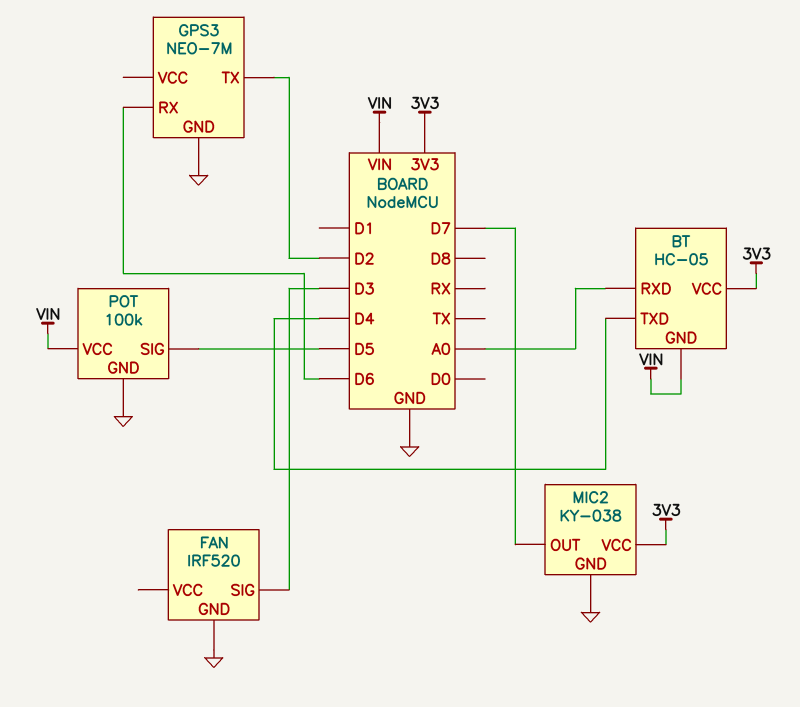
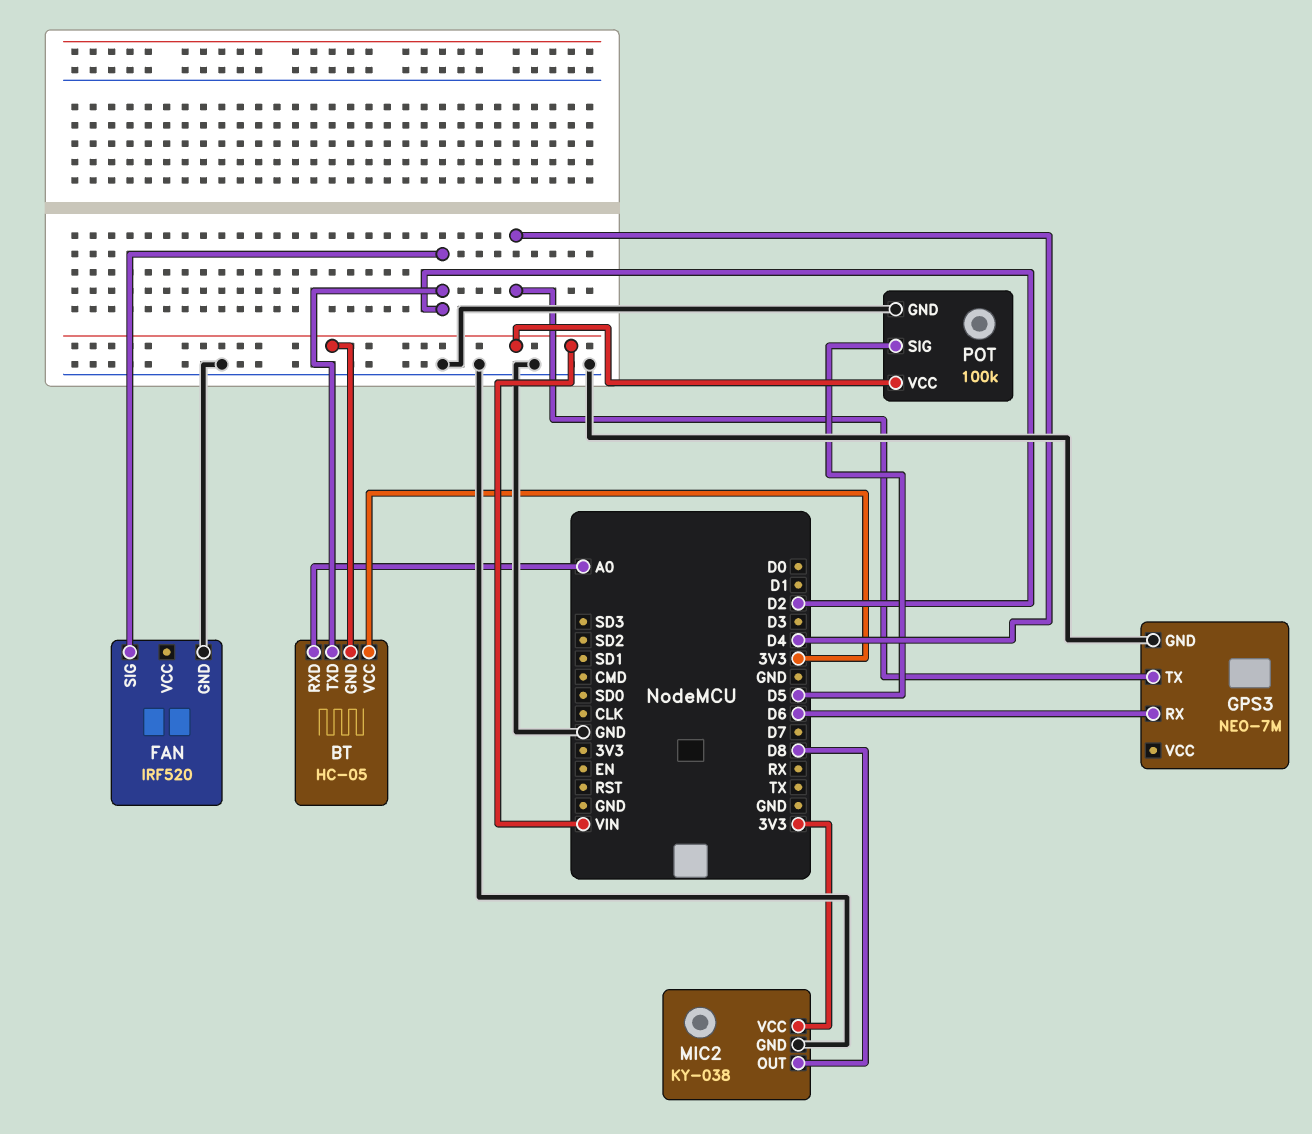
BT pin TXD: D4 -> D2
FAN pin SIG: D3 -> D2
GPS3 pin TX: D2 -> D4
MIC2 pin OUT: D7 -> D8

